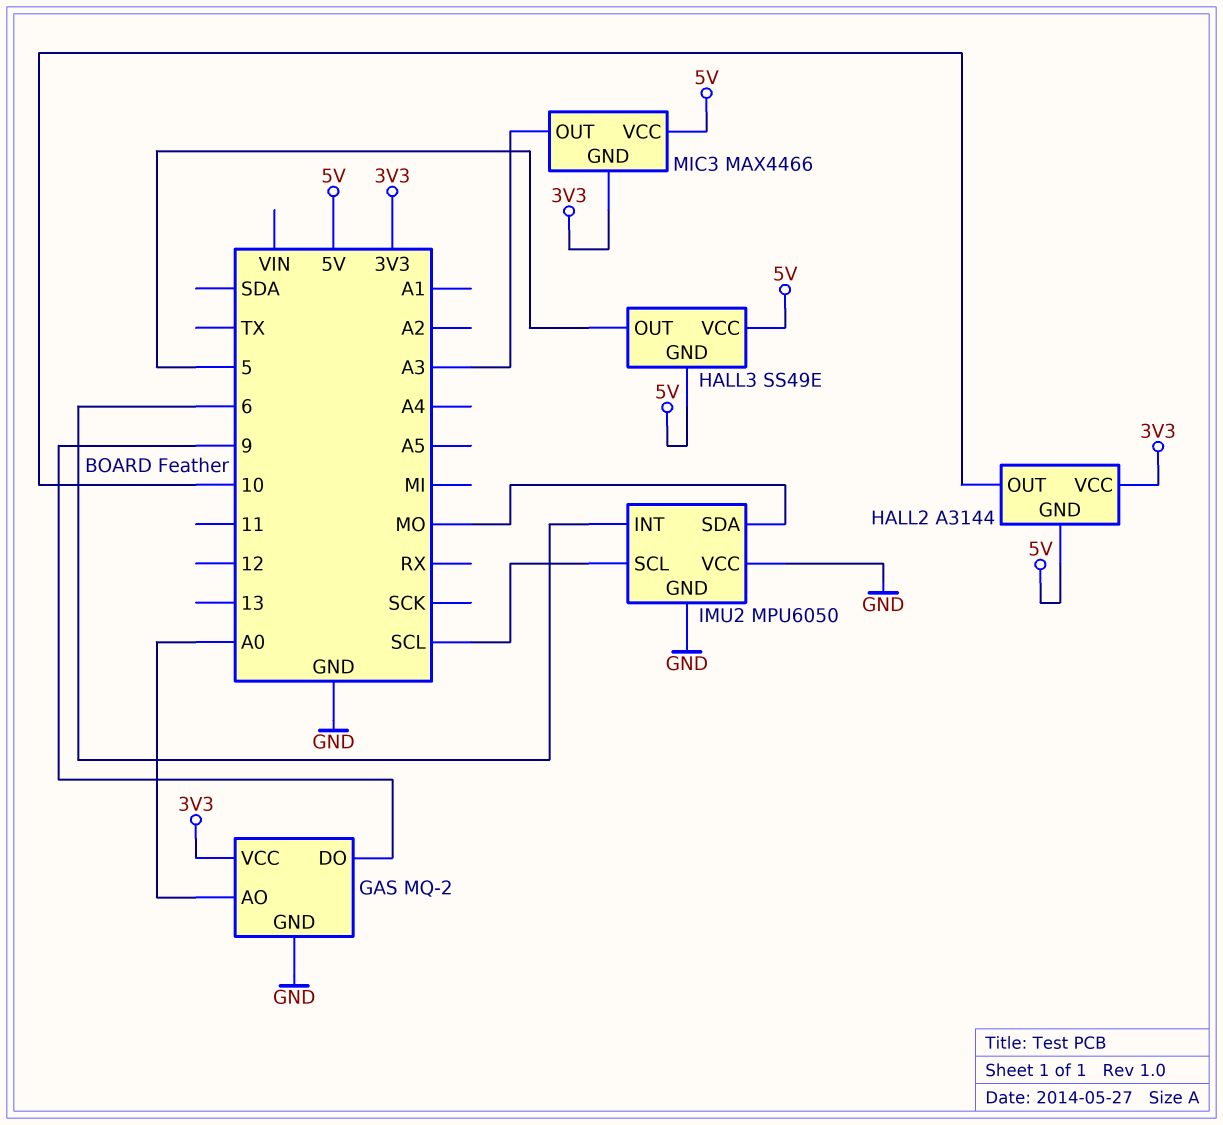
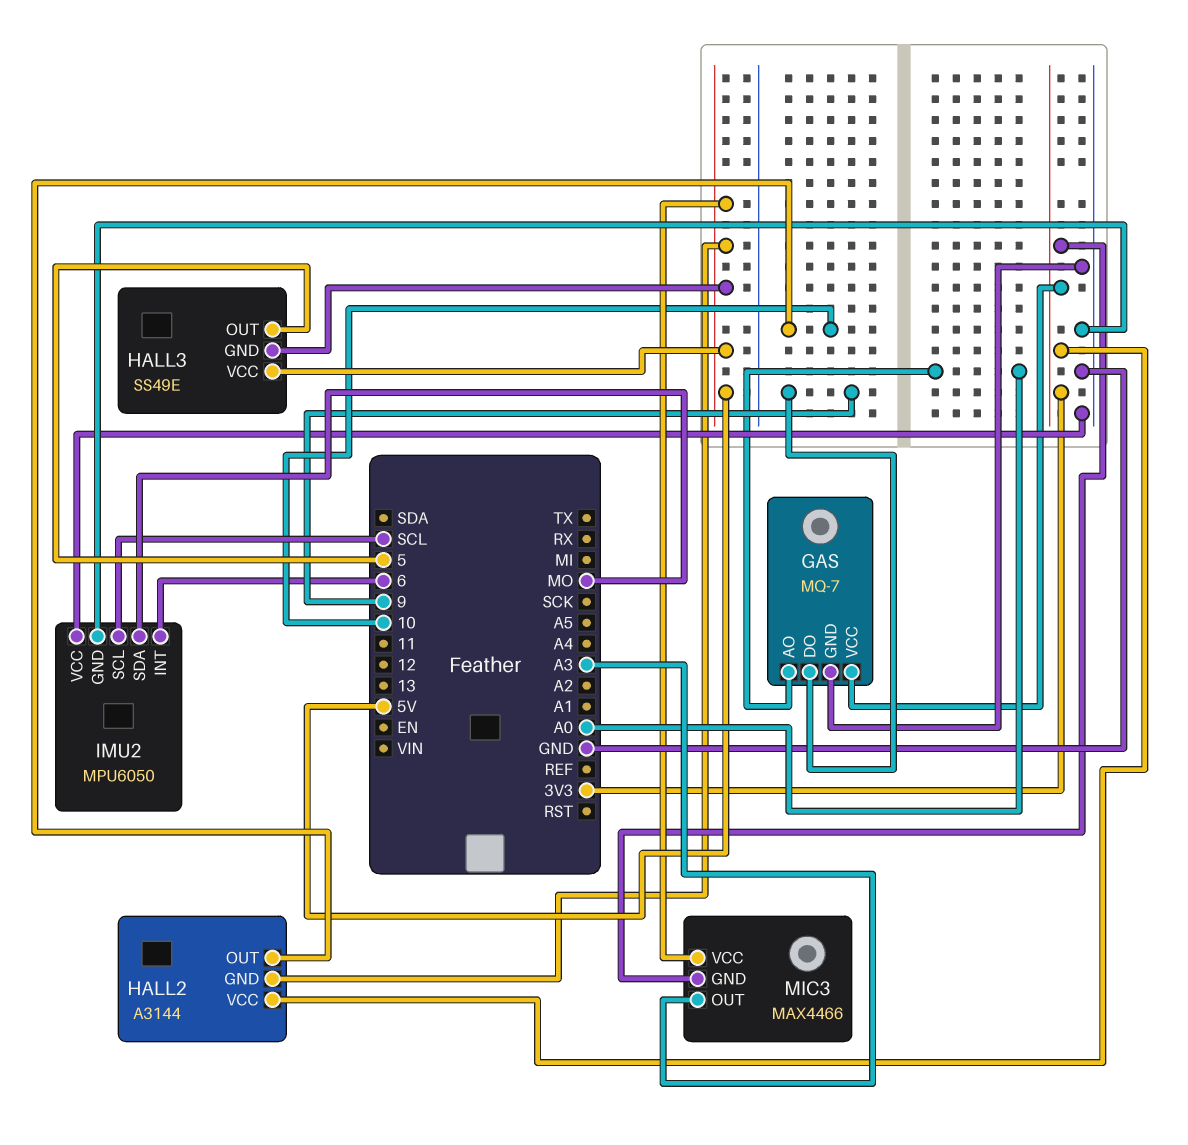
GAS: MQ-2 -> MQ-7

